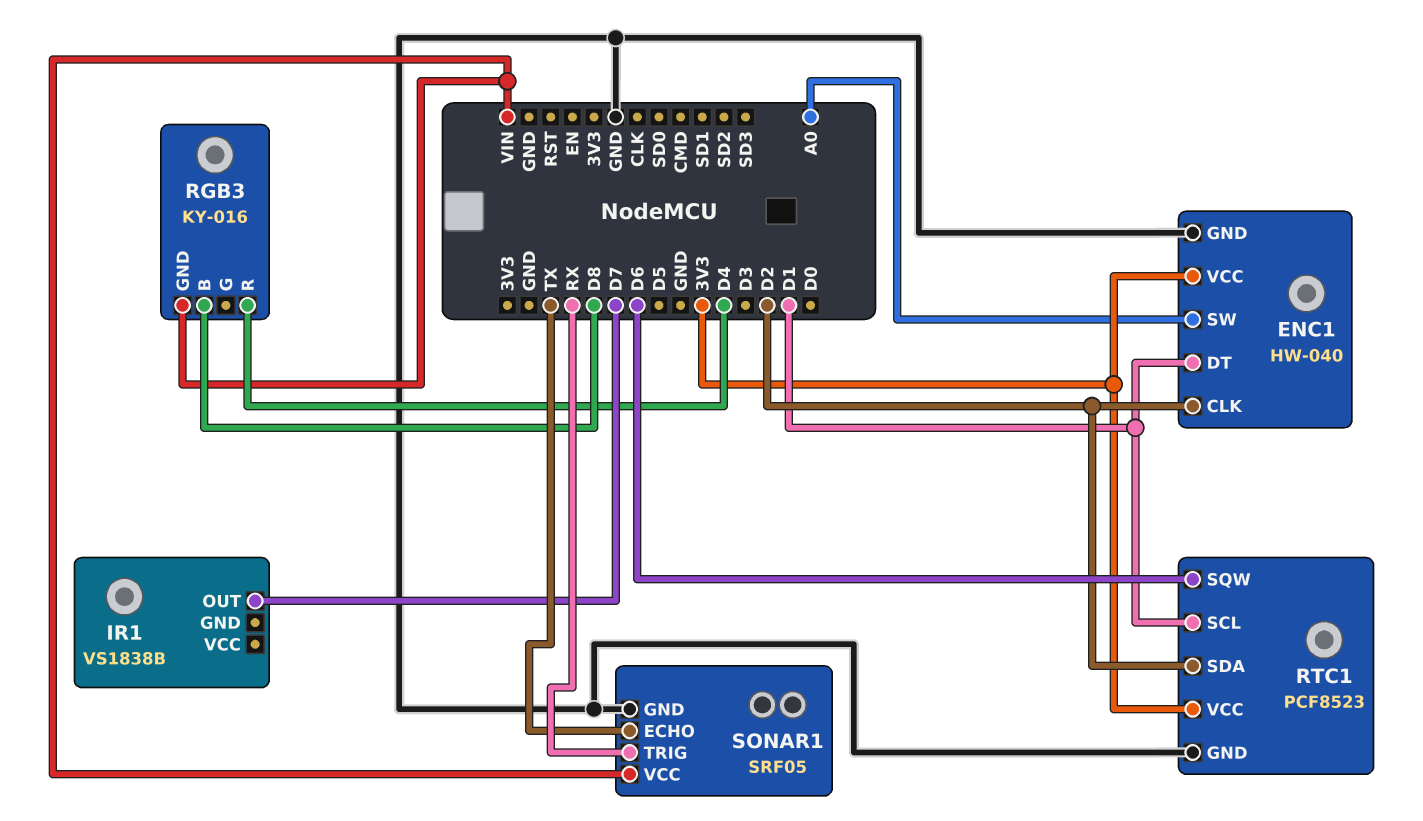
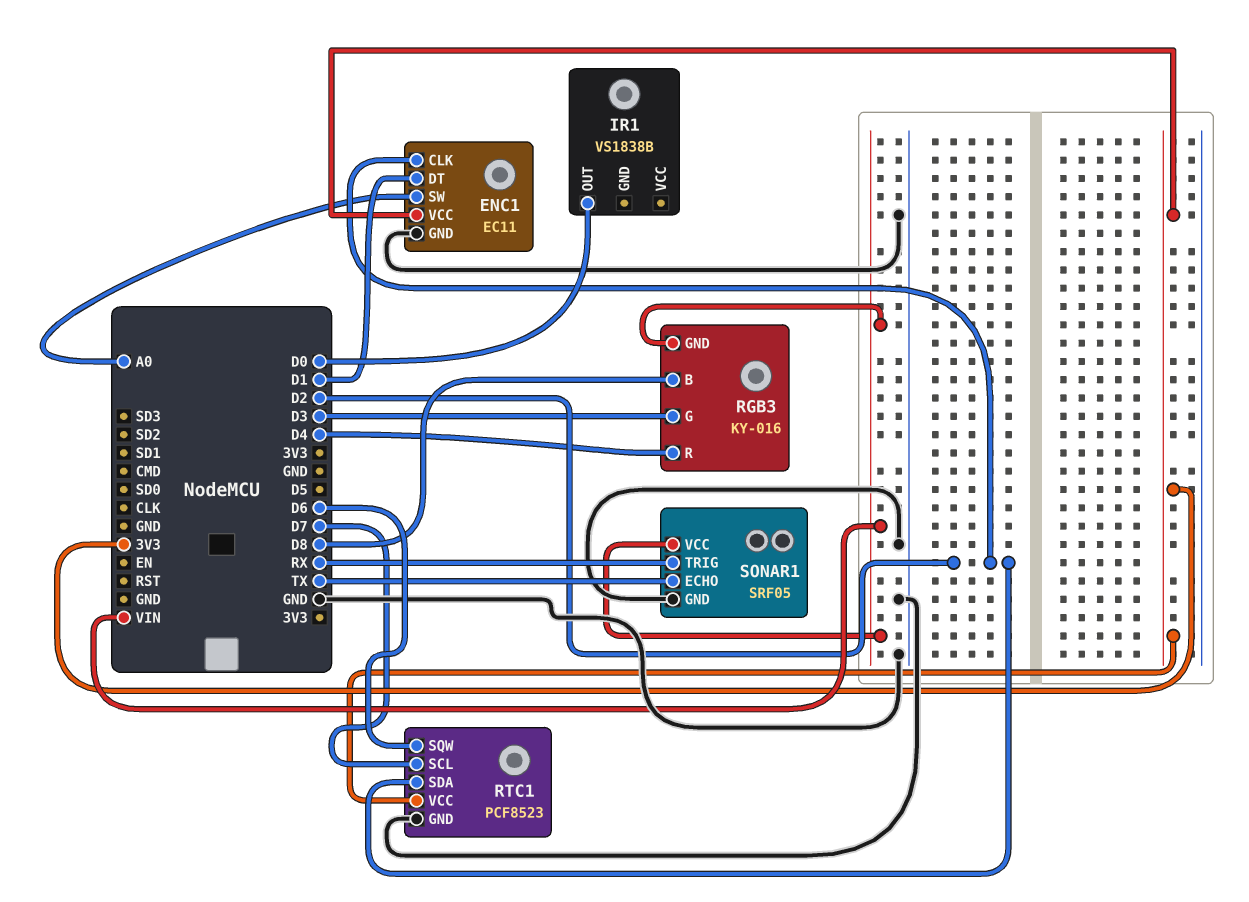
ENC1: HW-040 -> EC11
IR1 pin OUT: D7 -> D0
RGB3 pin G: none -> D3
RTC1 pin SCL: D1 -> D7

